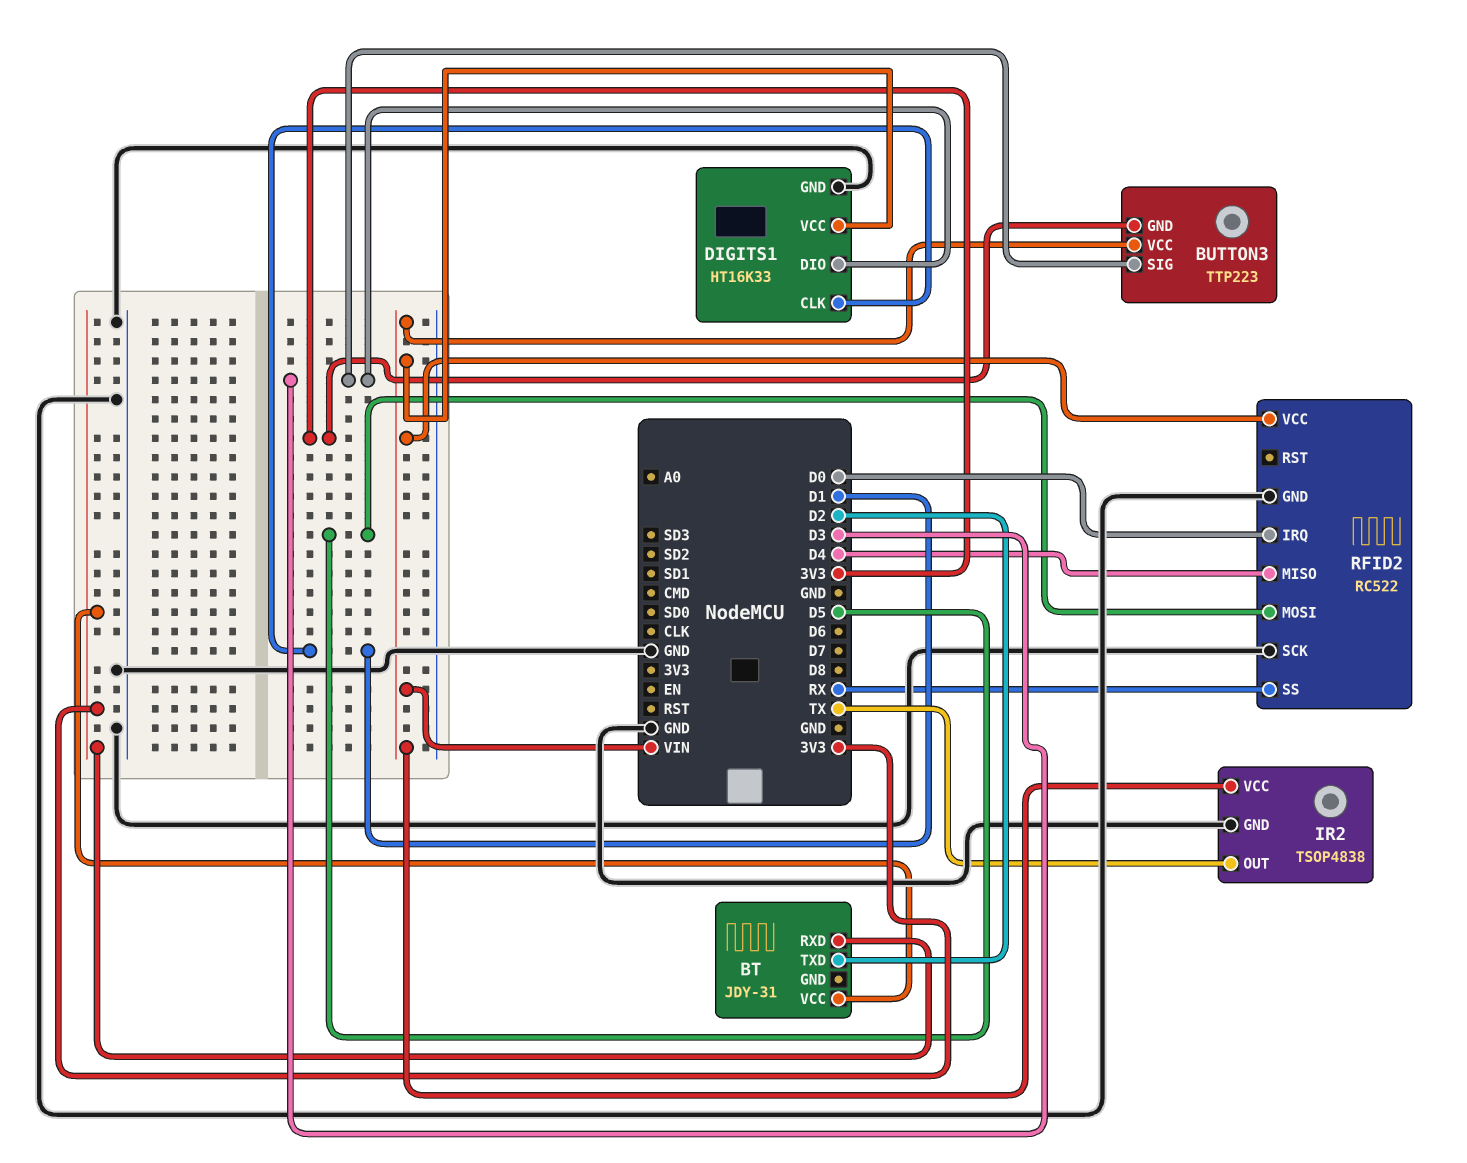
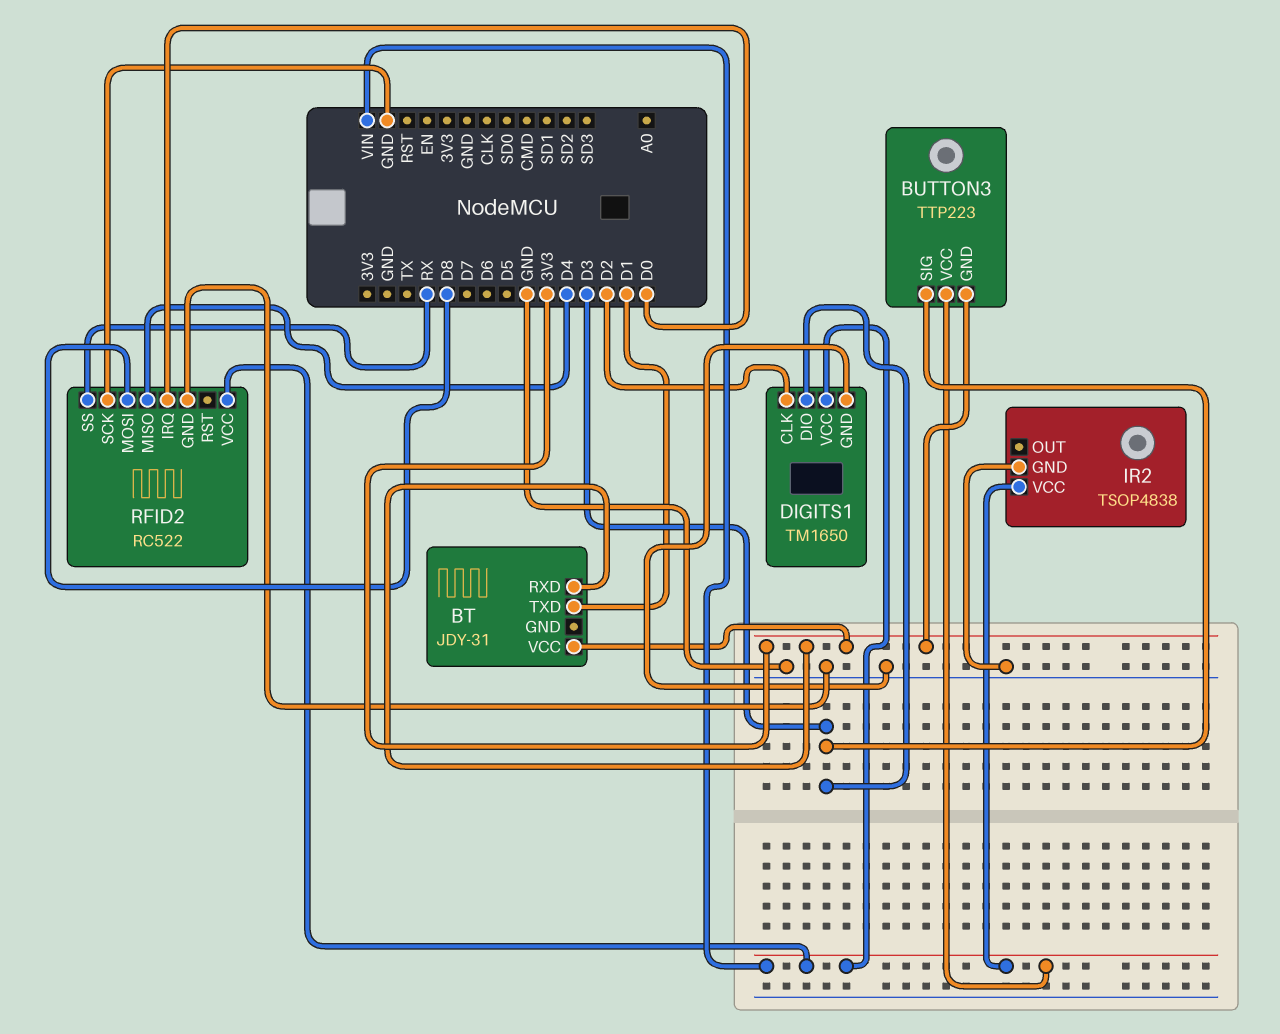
BT pin TXD: D2 -> D1
DIGITS1: HT16K33 -> TM1650
DIGITS1 pin CLK: D1 -> D2
IR2 pin OUT: TX -> none
RFID2 pin MOSI: D5 -> D8

